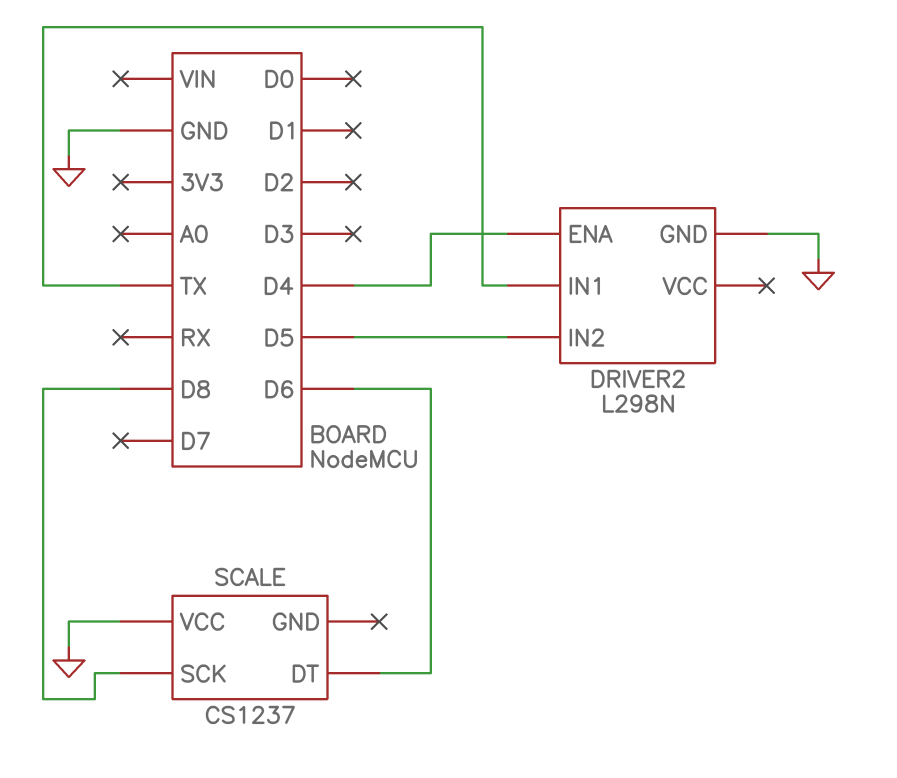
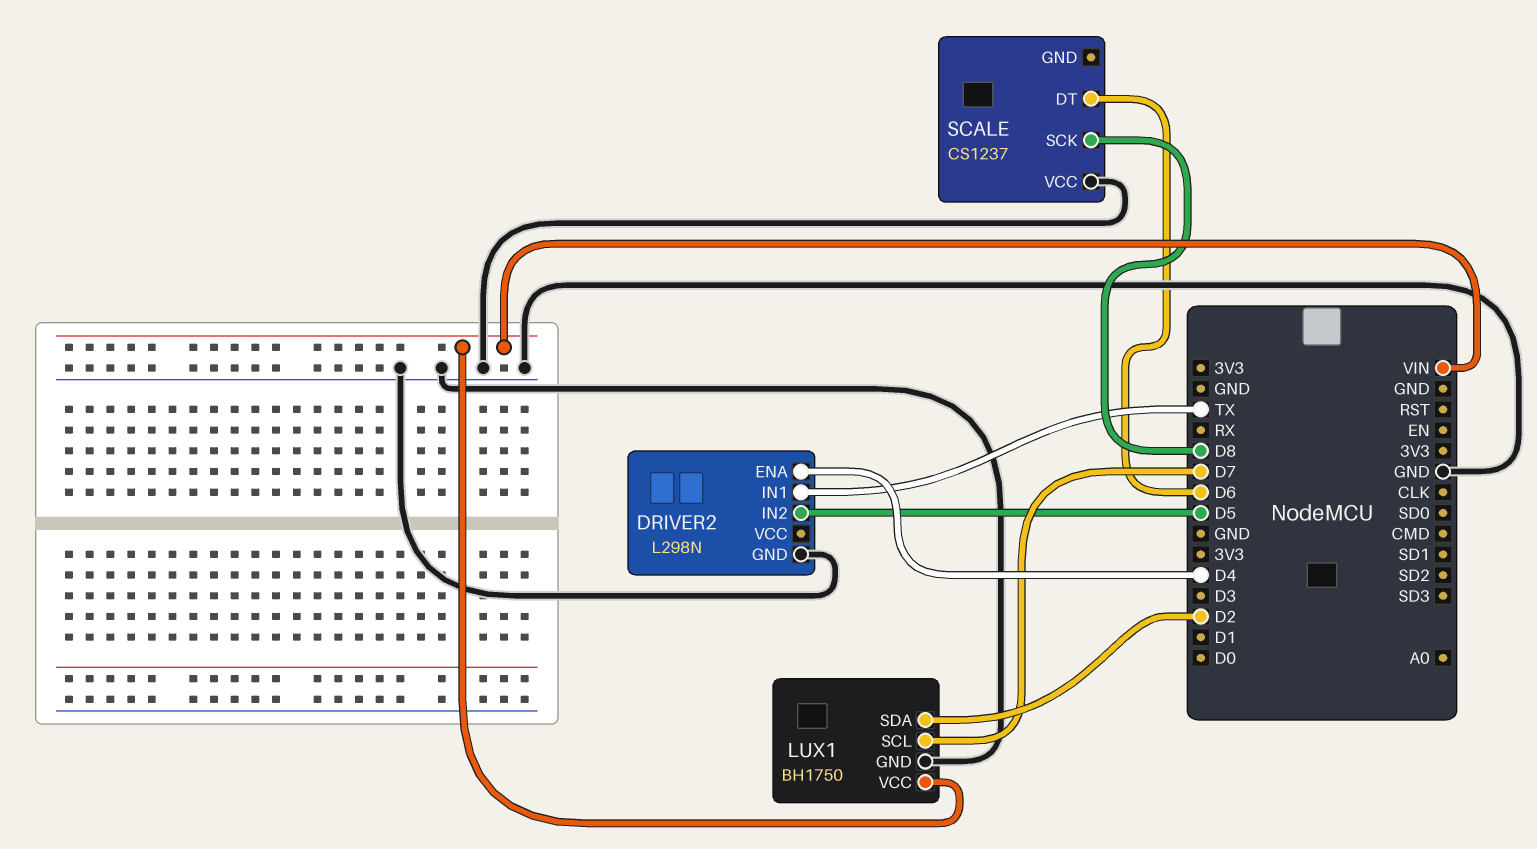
LUX1: none -> BH1750
LUX1 pin GND: none -> GND
LUX1 pin SCL: none -> D7
LUX1 pin SDA: none -> D2
LUX1 pin VCC: none -> VIN

